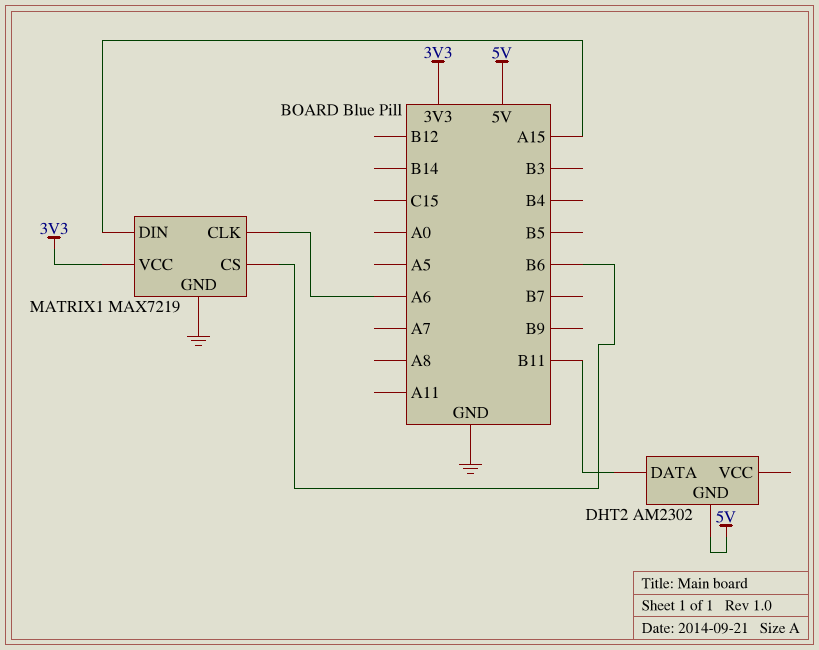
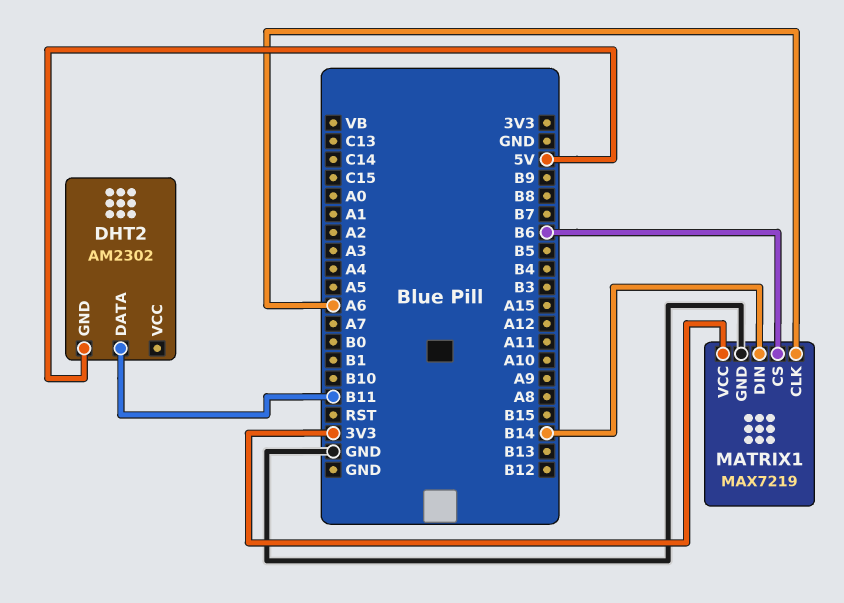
MATRIX1 pin DIN: A15 -> B14

